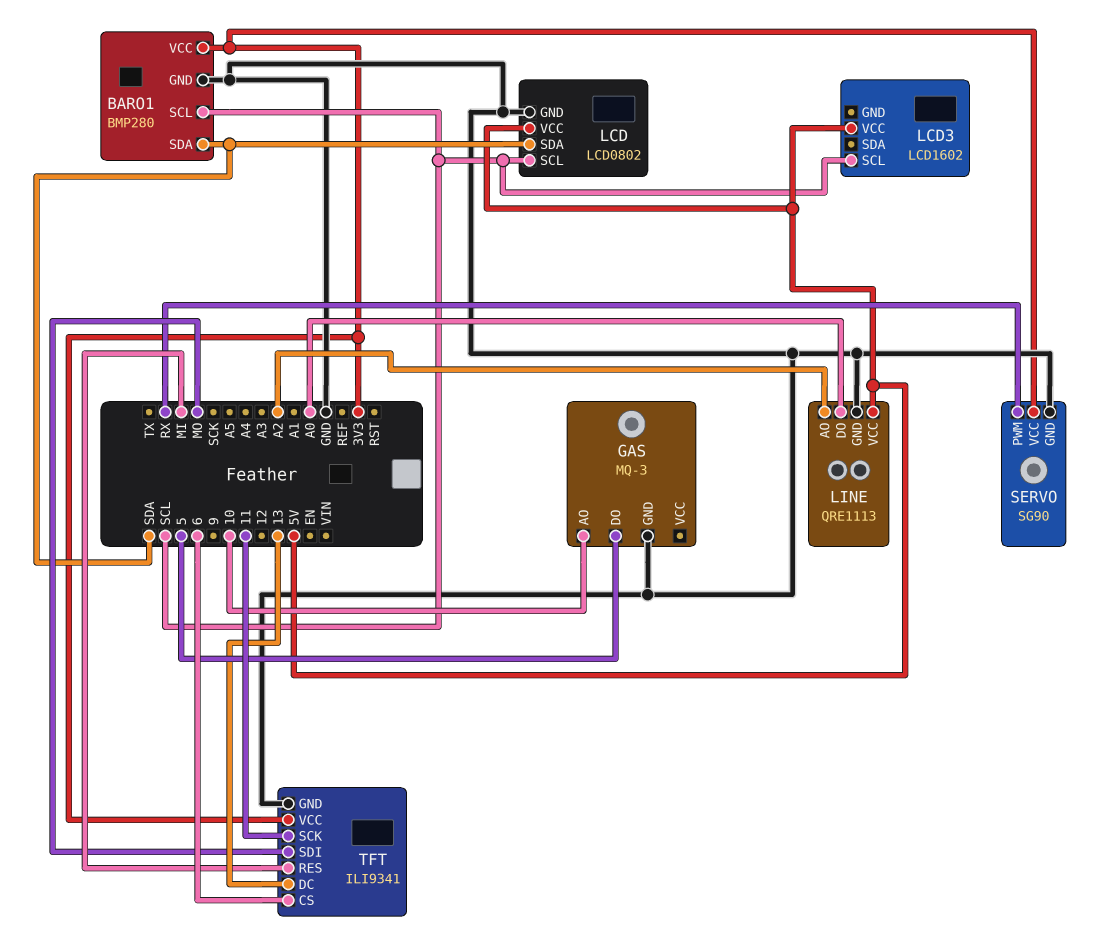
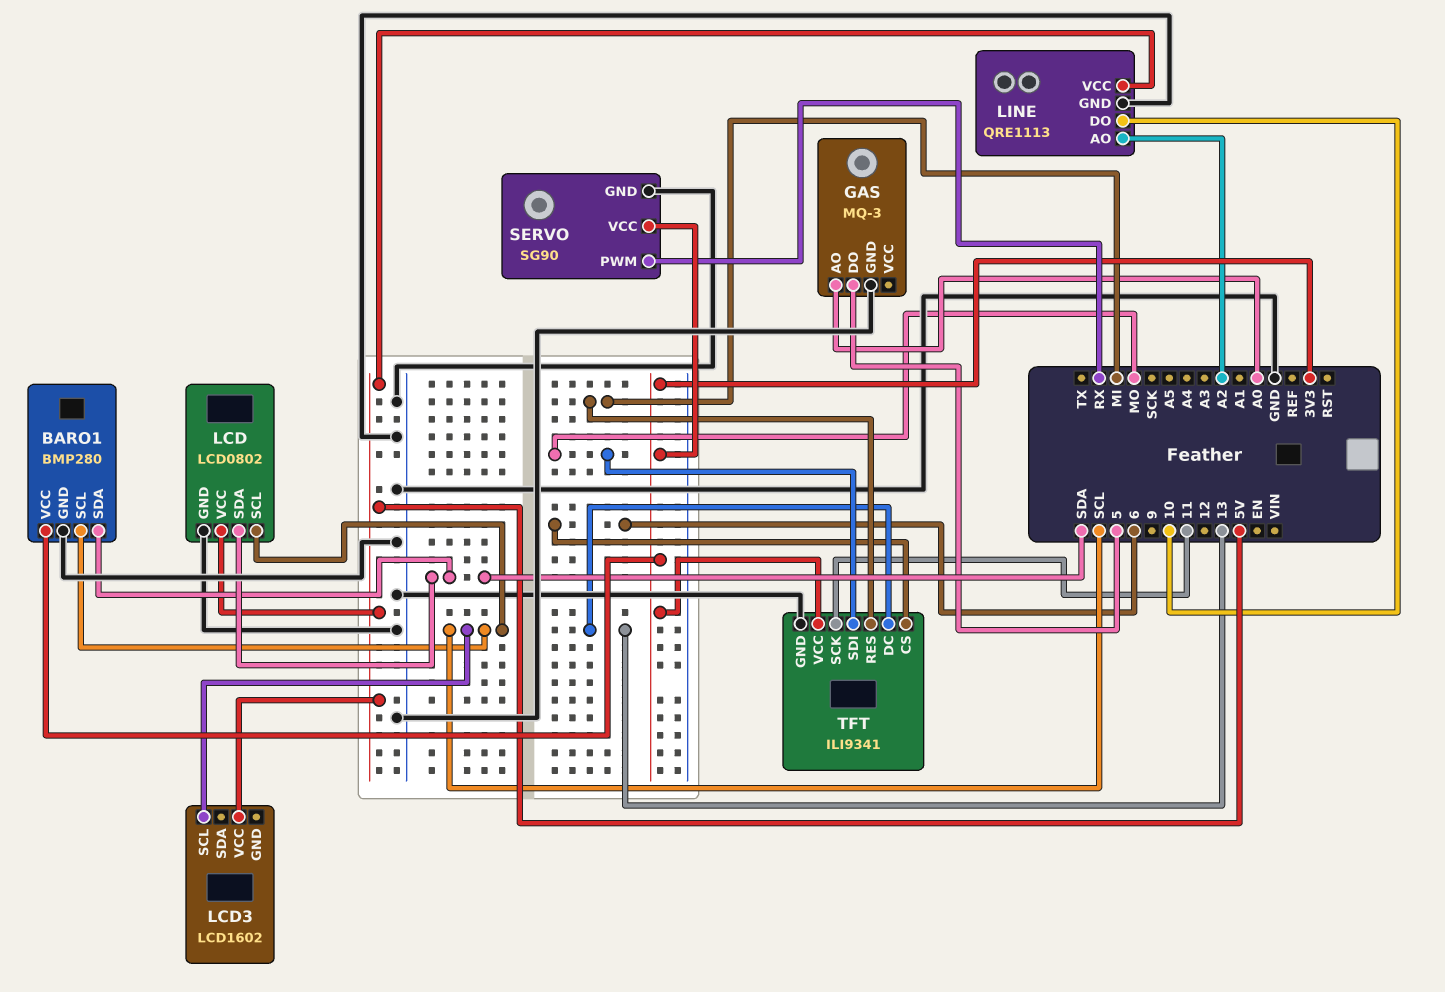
GAS pin AO: 10 -> A0
LINE pin DO: A0 -> 10

